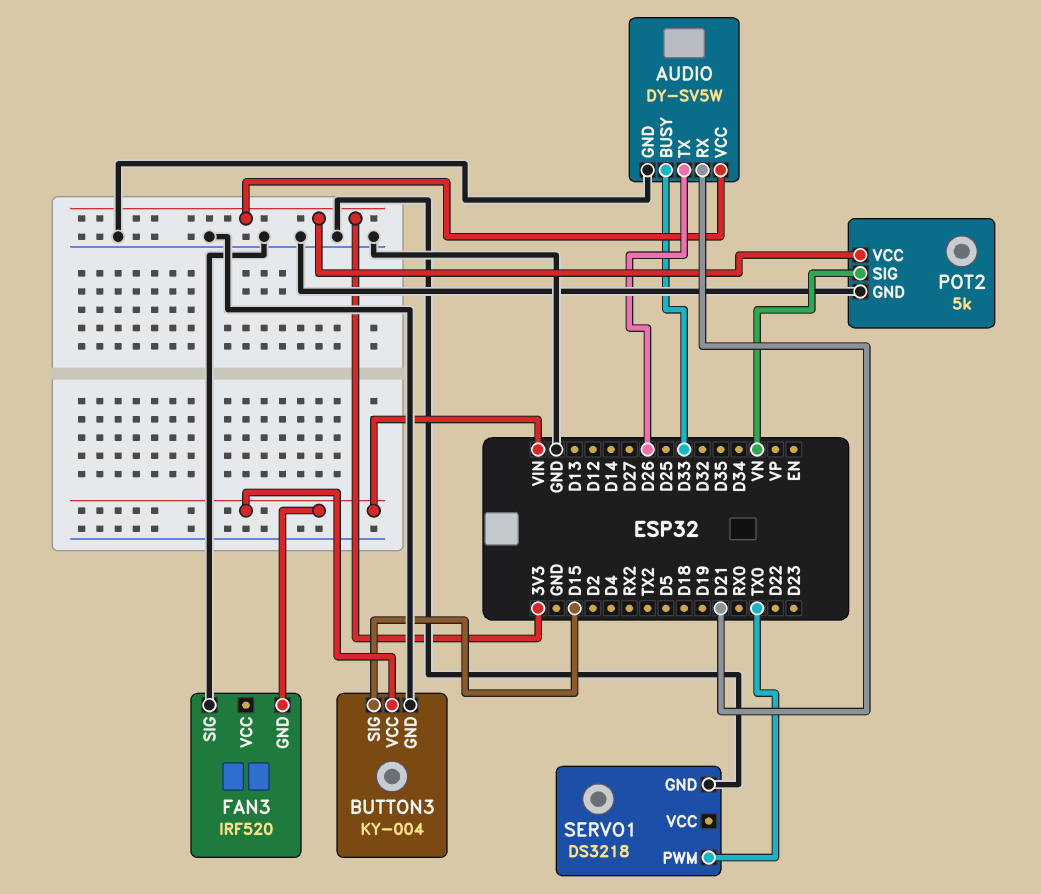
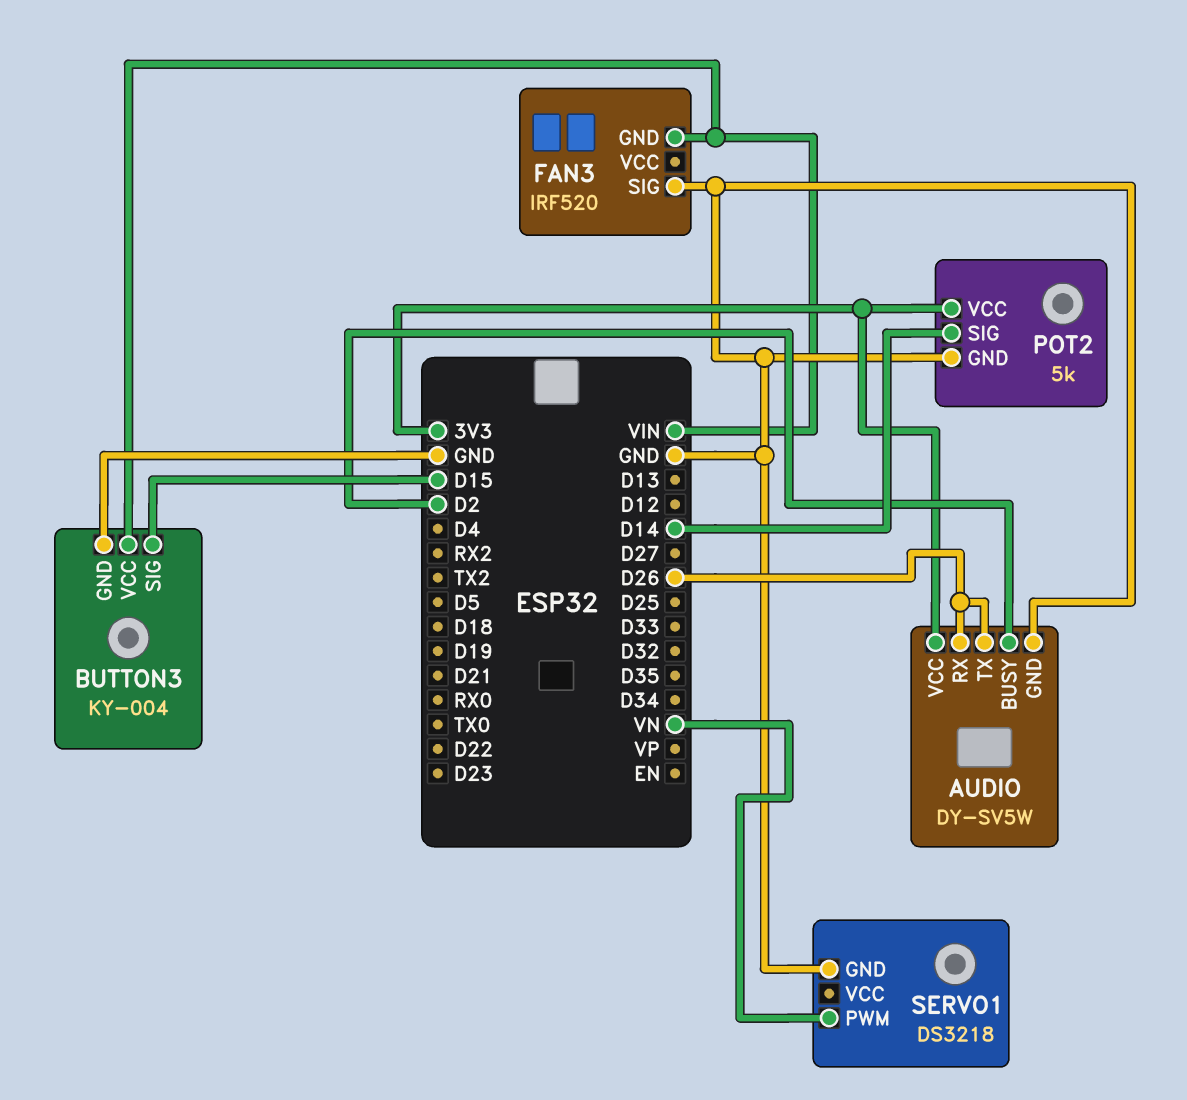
AUDIO pin BUSY: D33 -> D2
AUDIO pin RX: D21 -> D26
POT2 pin SIG: VN -> D14
SERVO1 pin PWM: TX0 -> VN

